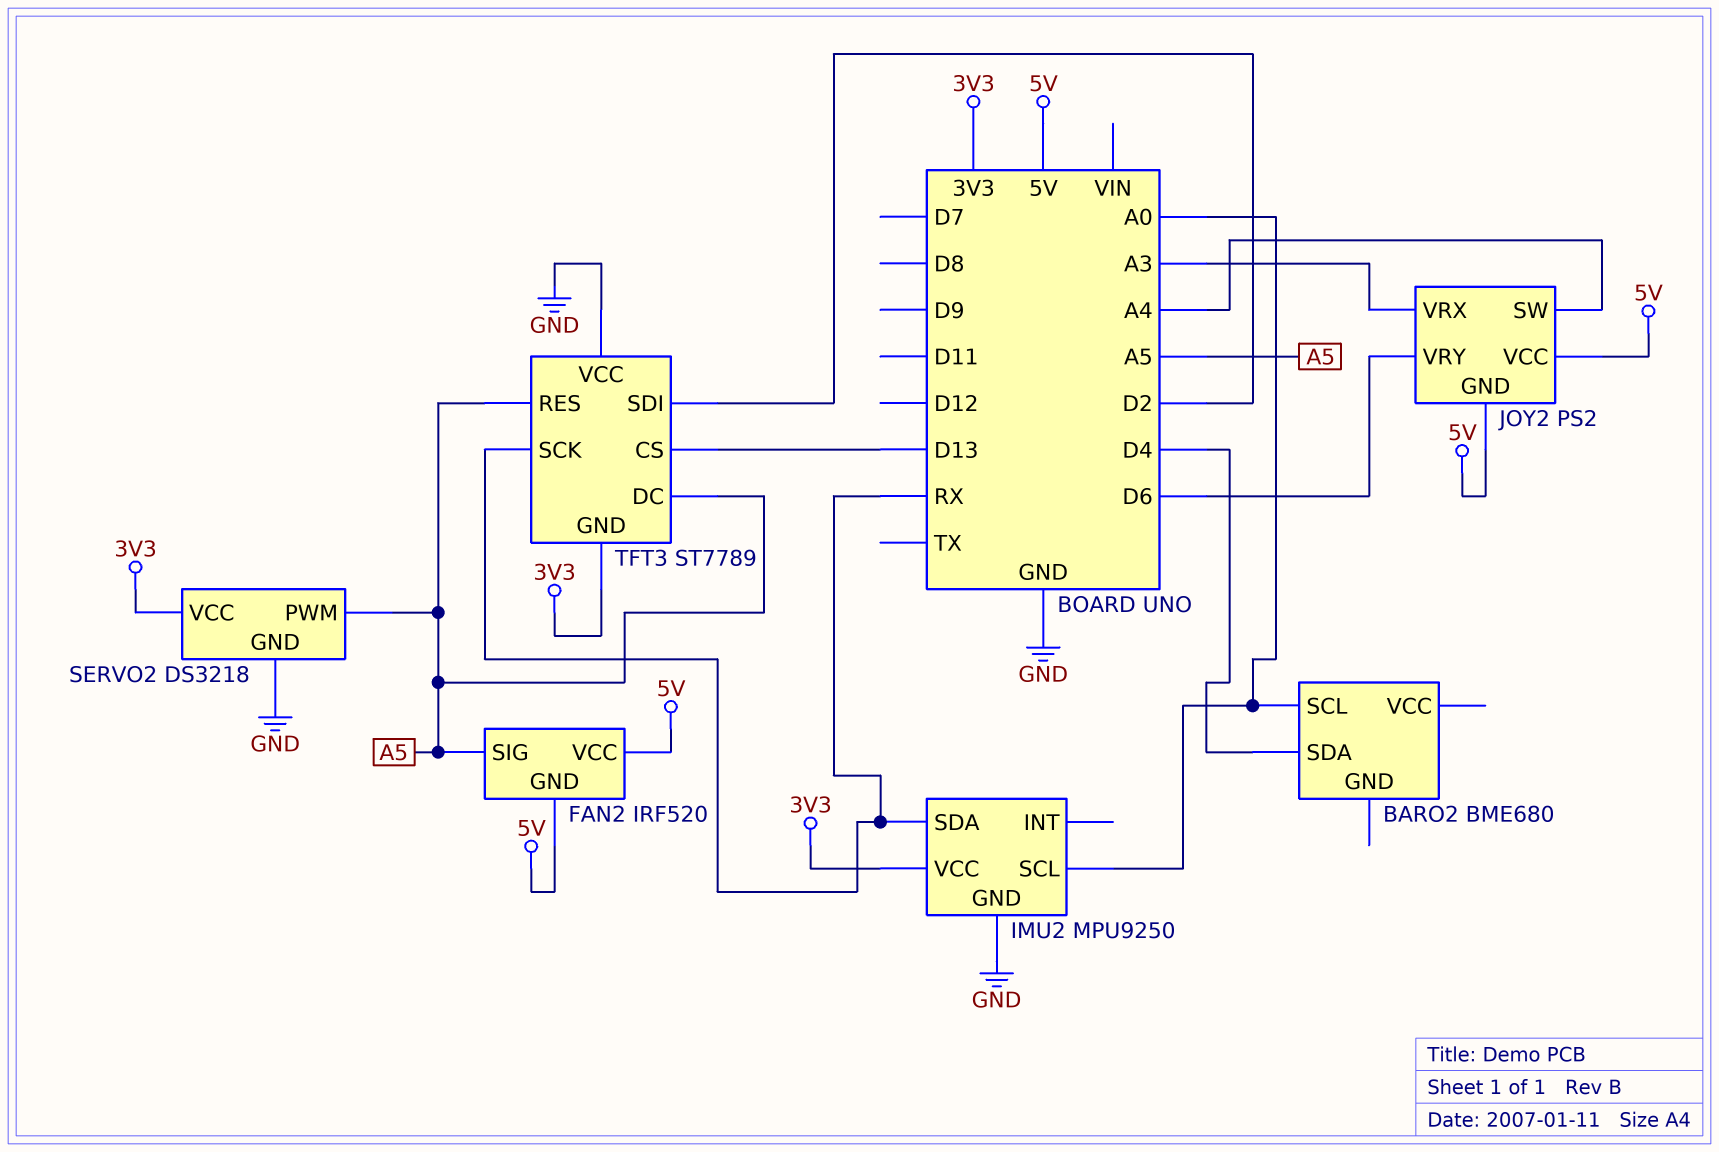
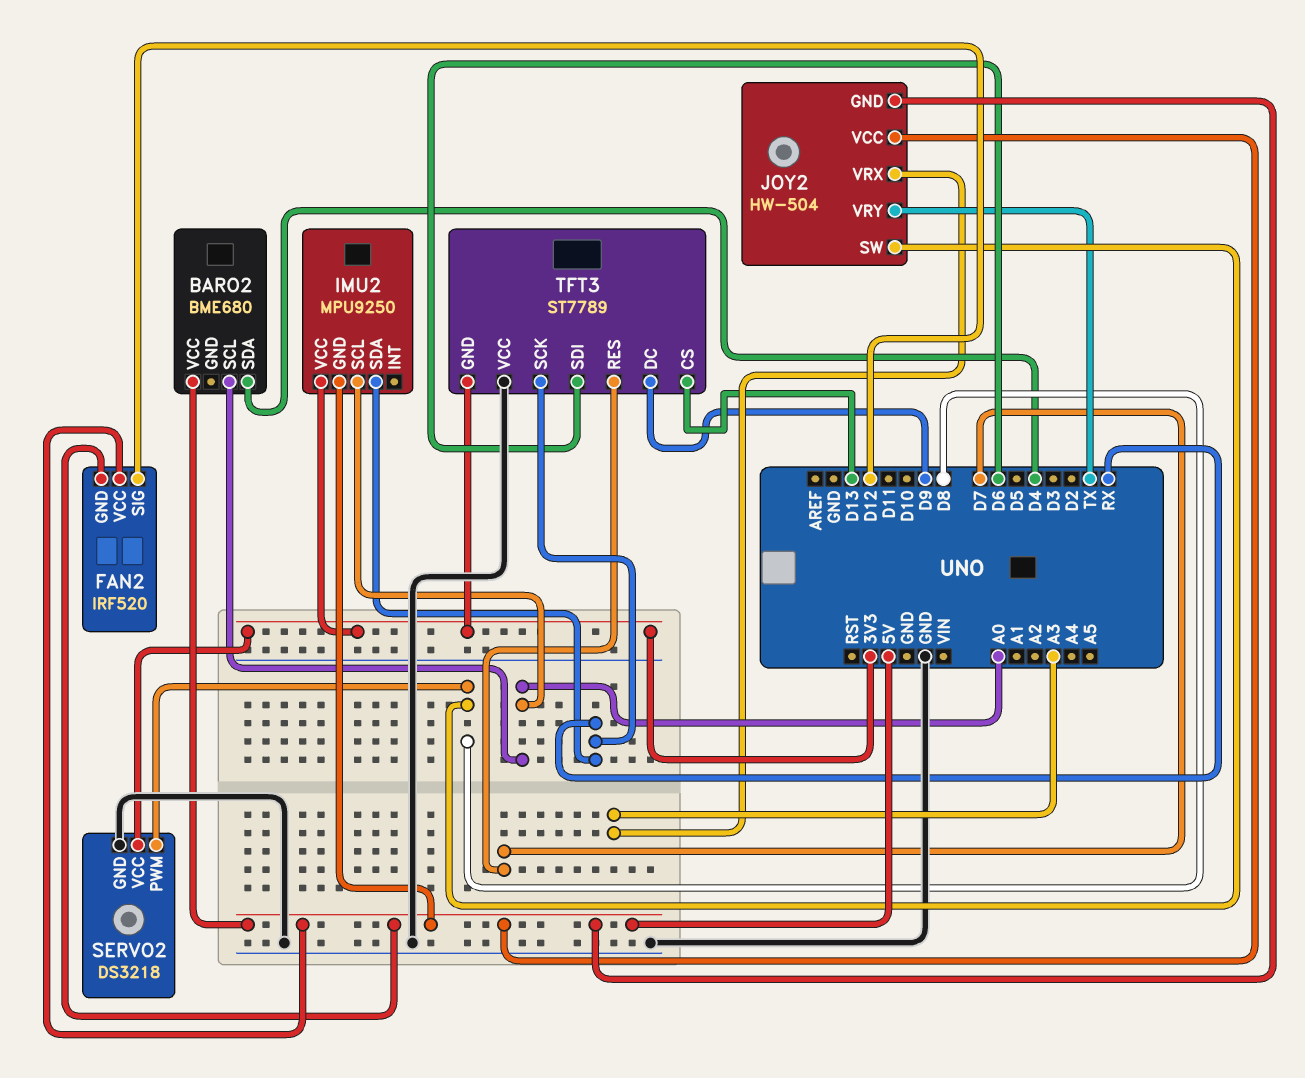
BARO2 pin VCC: none -> 5V
FAN2 pin SIG: A5 -> D12
IMU2 pin GND: GND -> 5V
JOY2: PS2 -> HW-504
JOY2 pin SW: A4 -> D8
JOY2 pin VRY: D6 -> TX
SERVO2 pin PWM: A5 -> D8
TFT3 pin DC: A5 -> D9
TFT3 pin RES: A5 -> D7
TFT3 pin SDI: D2 -> D6

